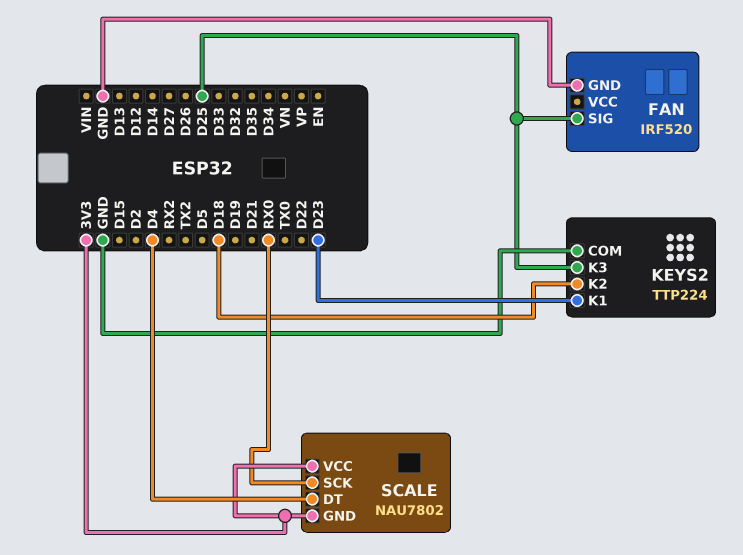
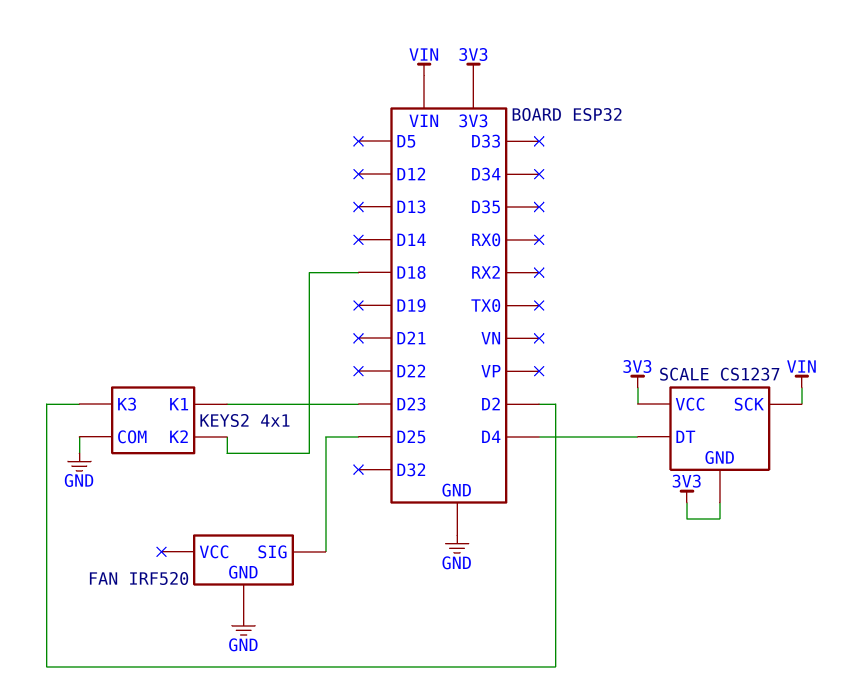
KEYS2: TTP224 -> 4x1
KEYS2 pin K3: D25 -> D2
SCALE: NAU7802 -> CS1237
SCALE pin SCK: RX0 -> VIN

